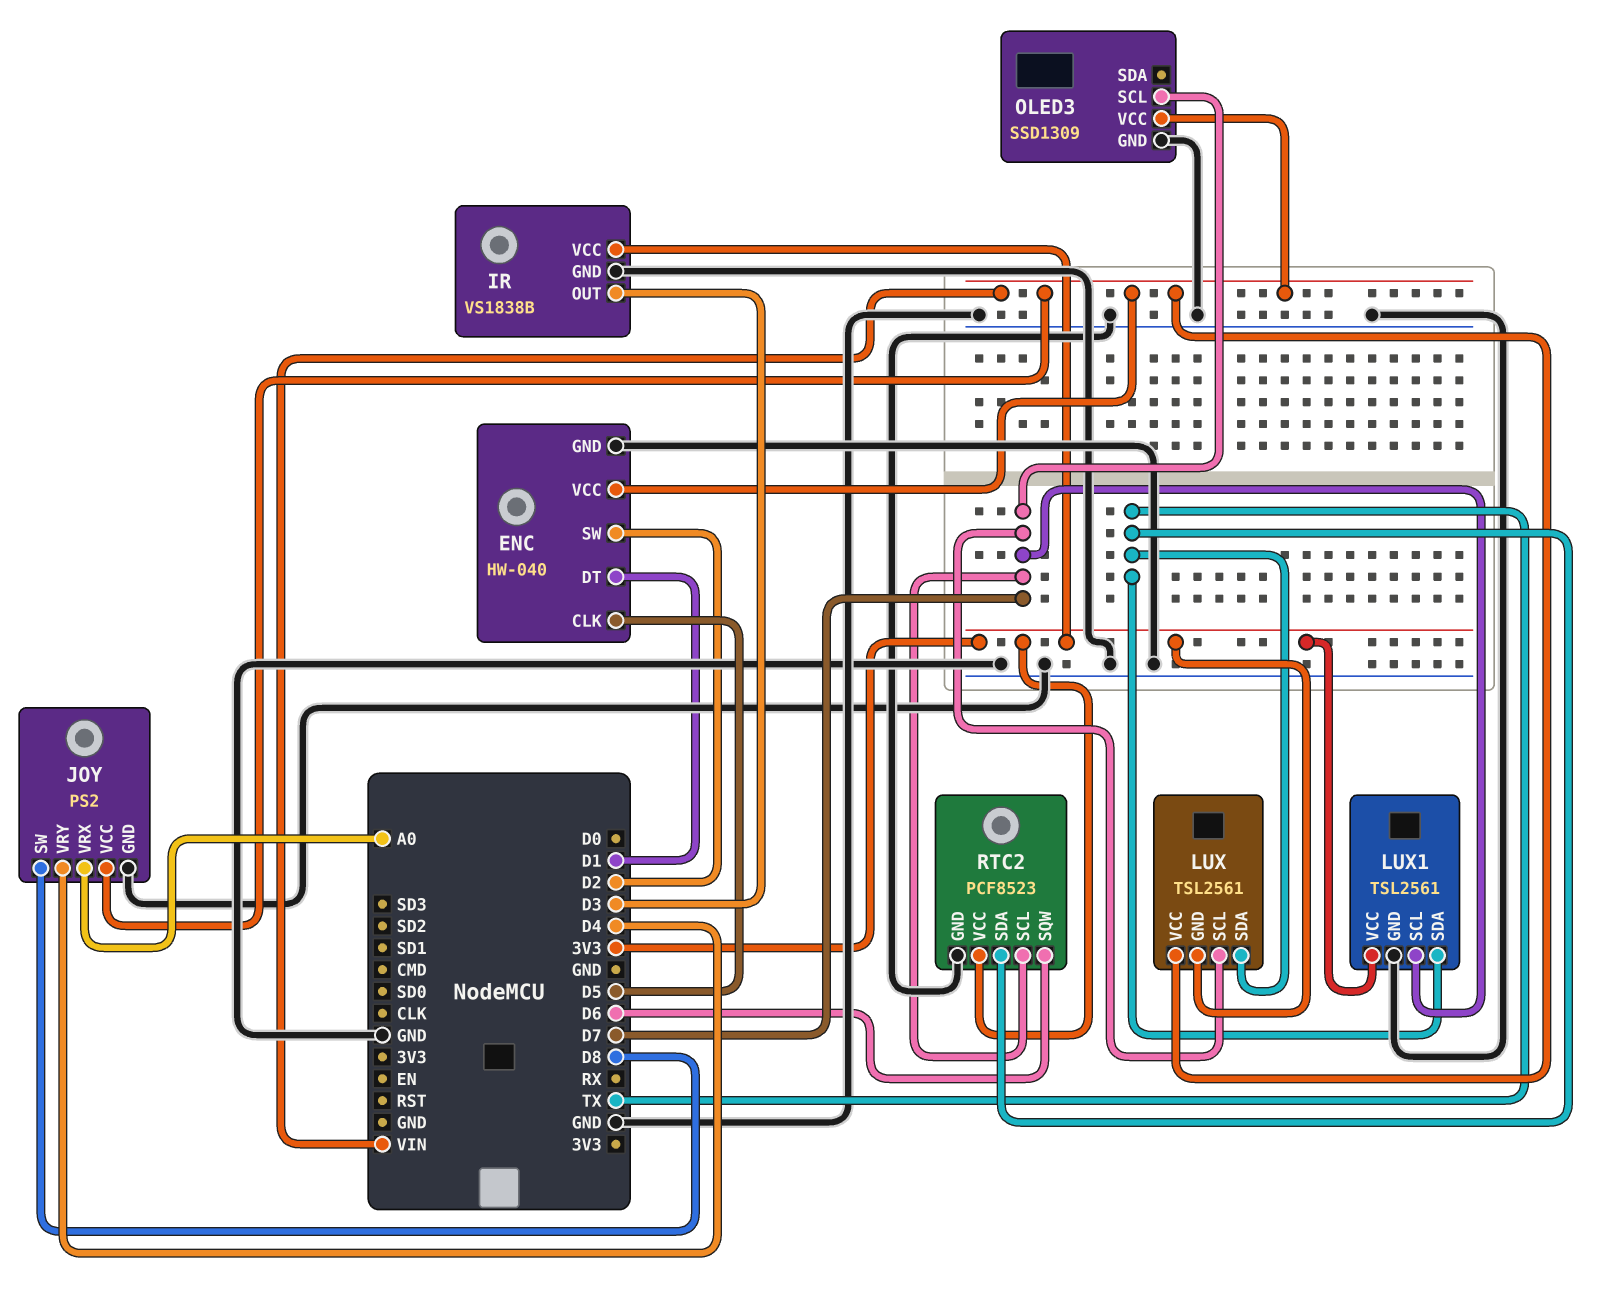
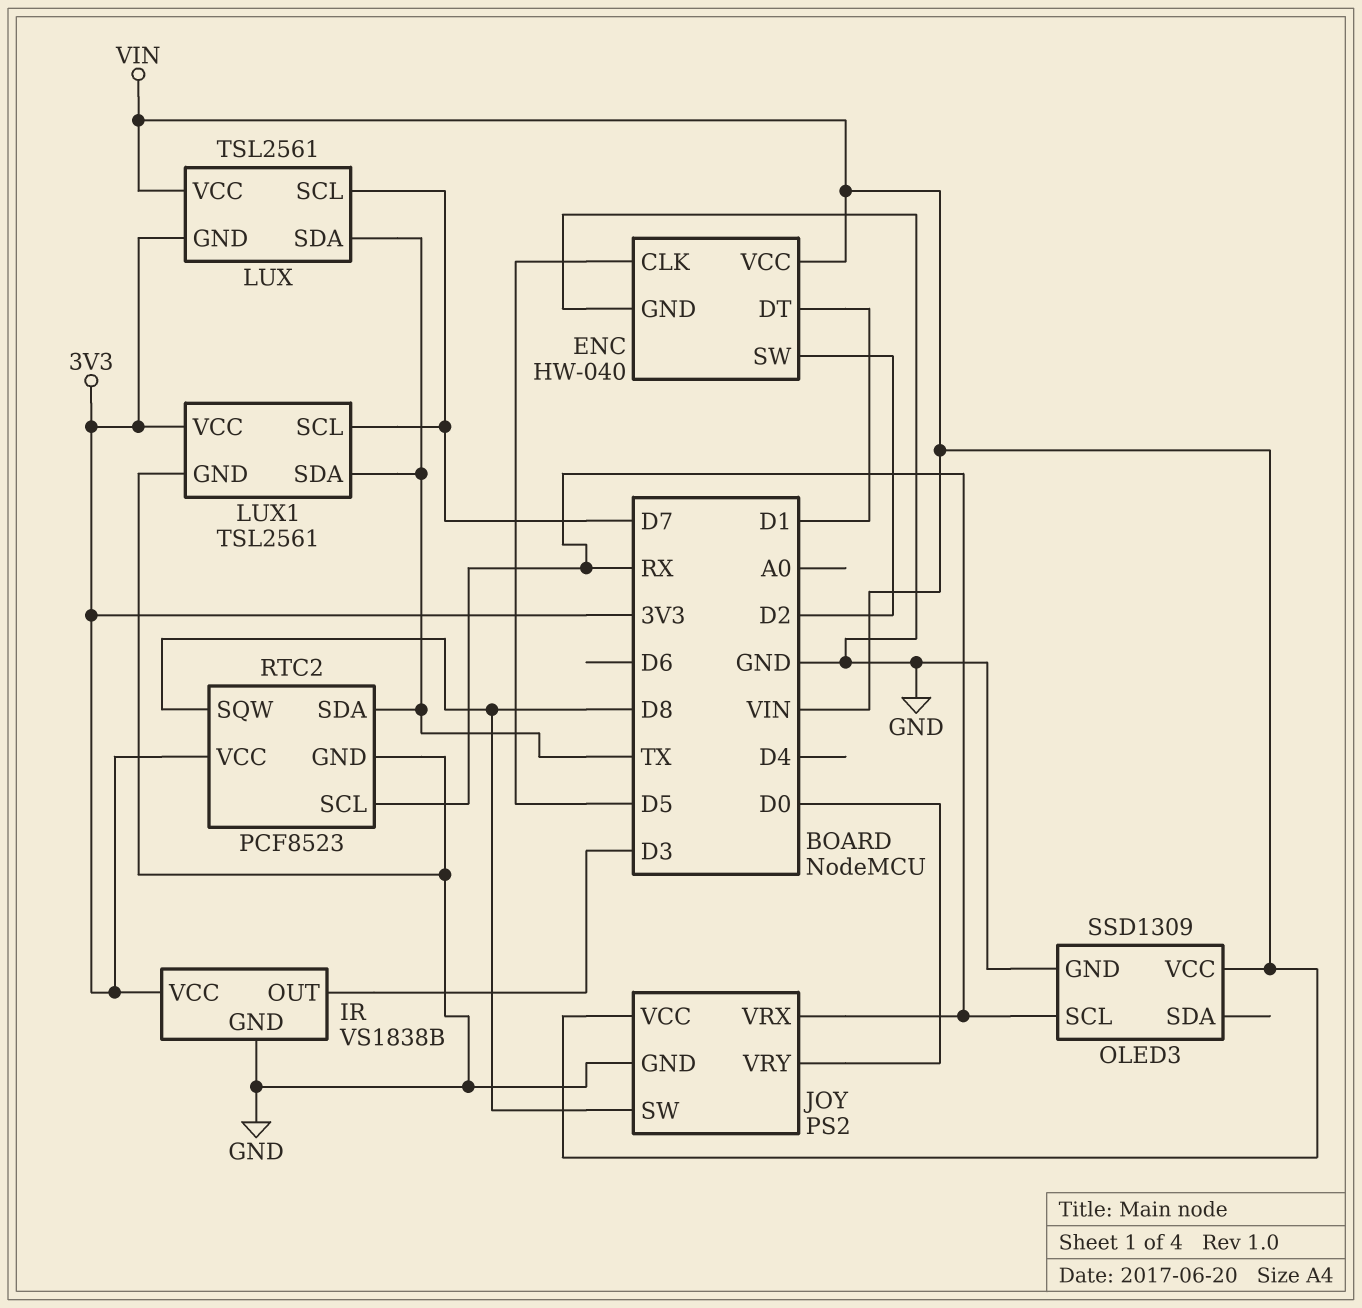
JOY pin VRX: A0 -> RX
JOY pin VRY: D4 -> D0
OLED3 pin SCL: D7 -> RX
RTC2 pin SCL: D7 -> RX
RTC2 pin SQW: D6 -> D8

